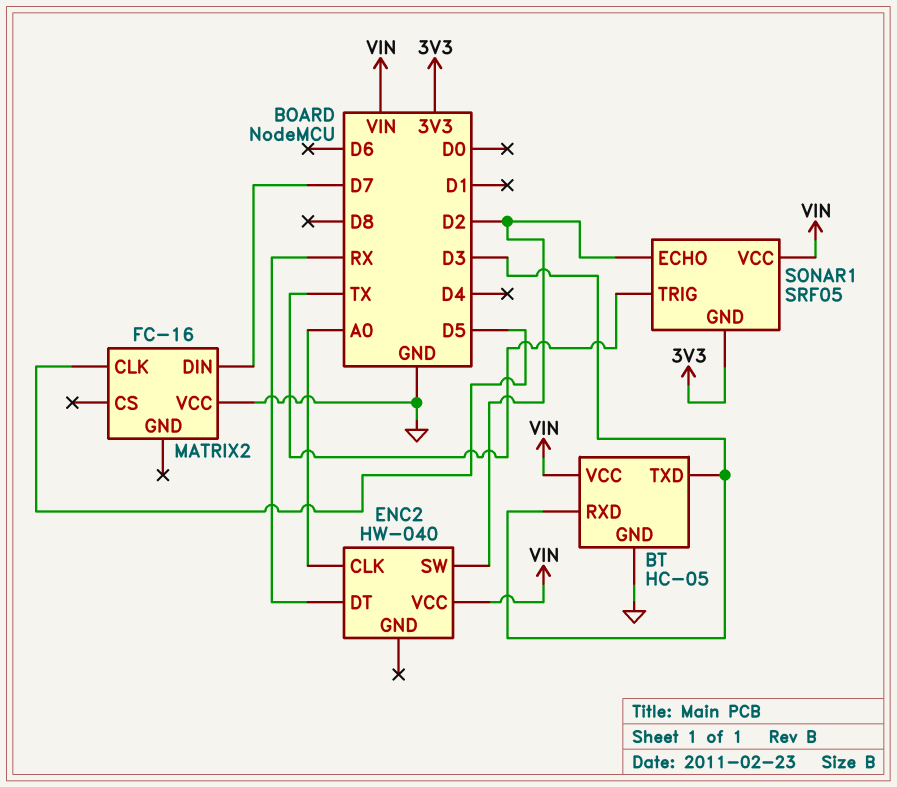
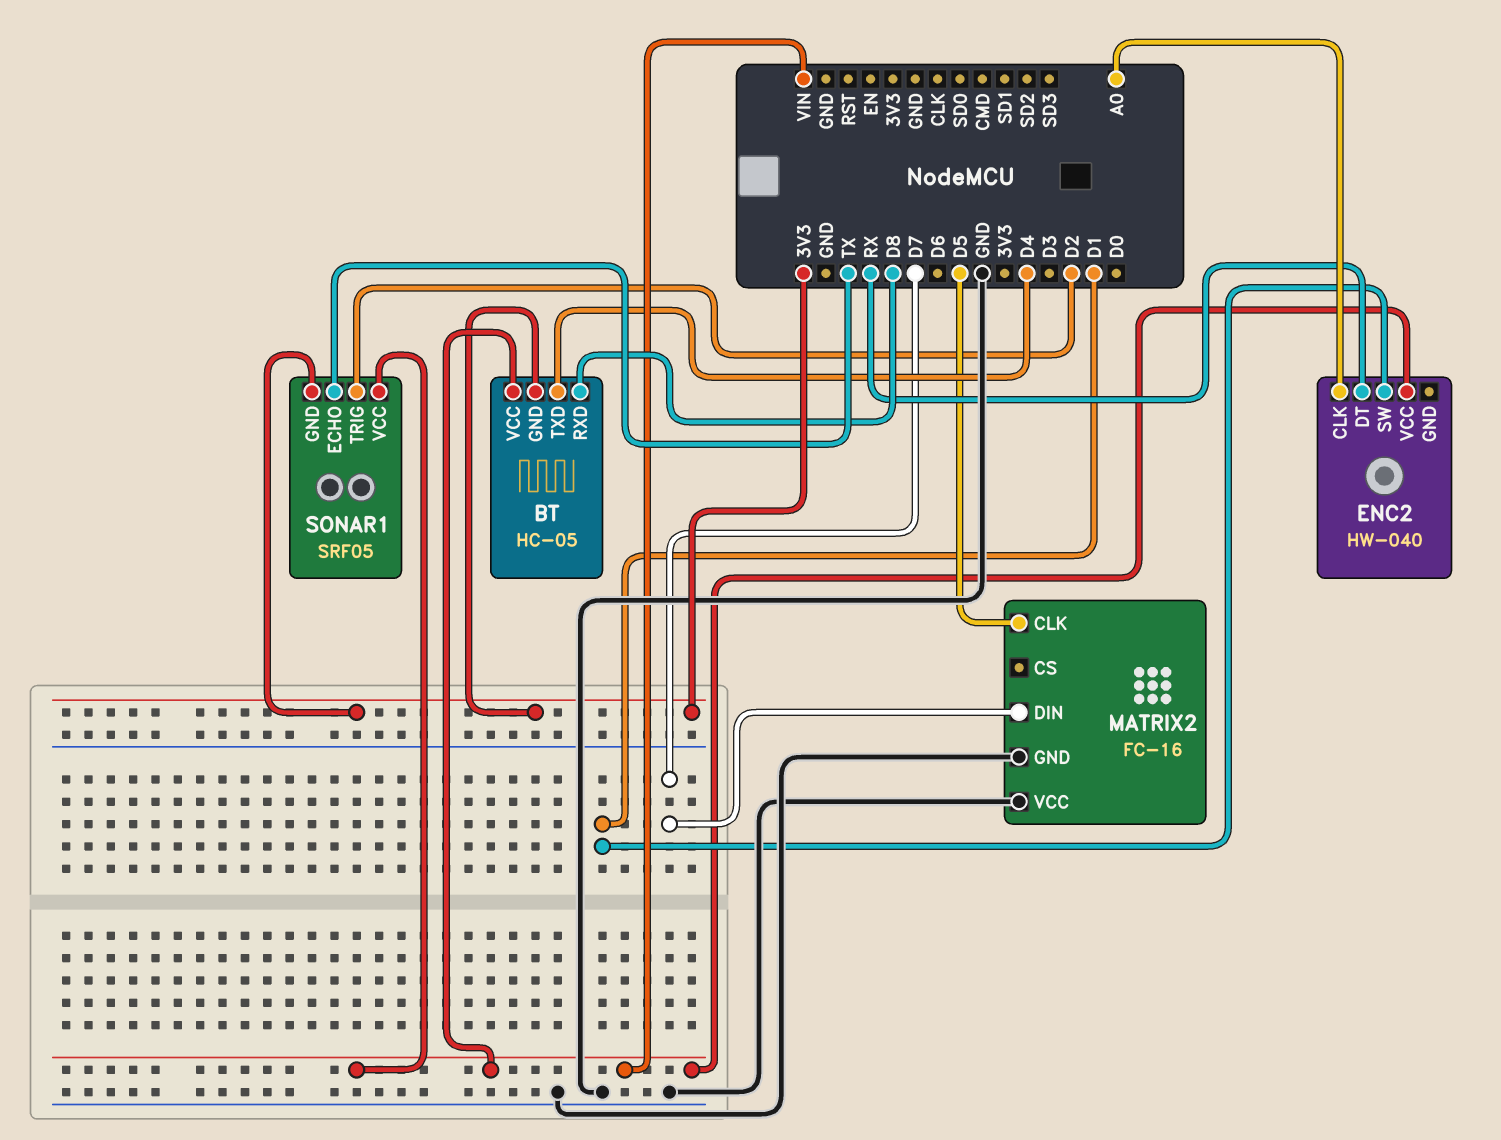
BT pin GND: GND -> 3V3
BT pin RXD: D3 -> D8
BT pin TXD: D3 -> D4
ENC2 pin SW: D2 -> D1
MATRIX2 pin GND: none -> GND
SONAR1 pin ECHO: D2 -> TX
SONAR1 pin TRIG: TX -> D2

